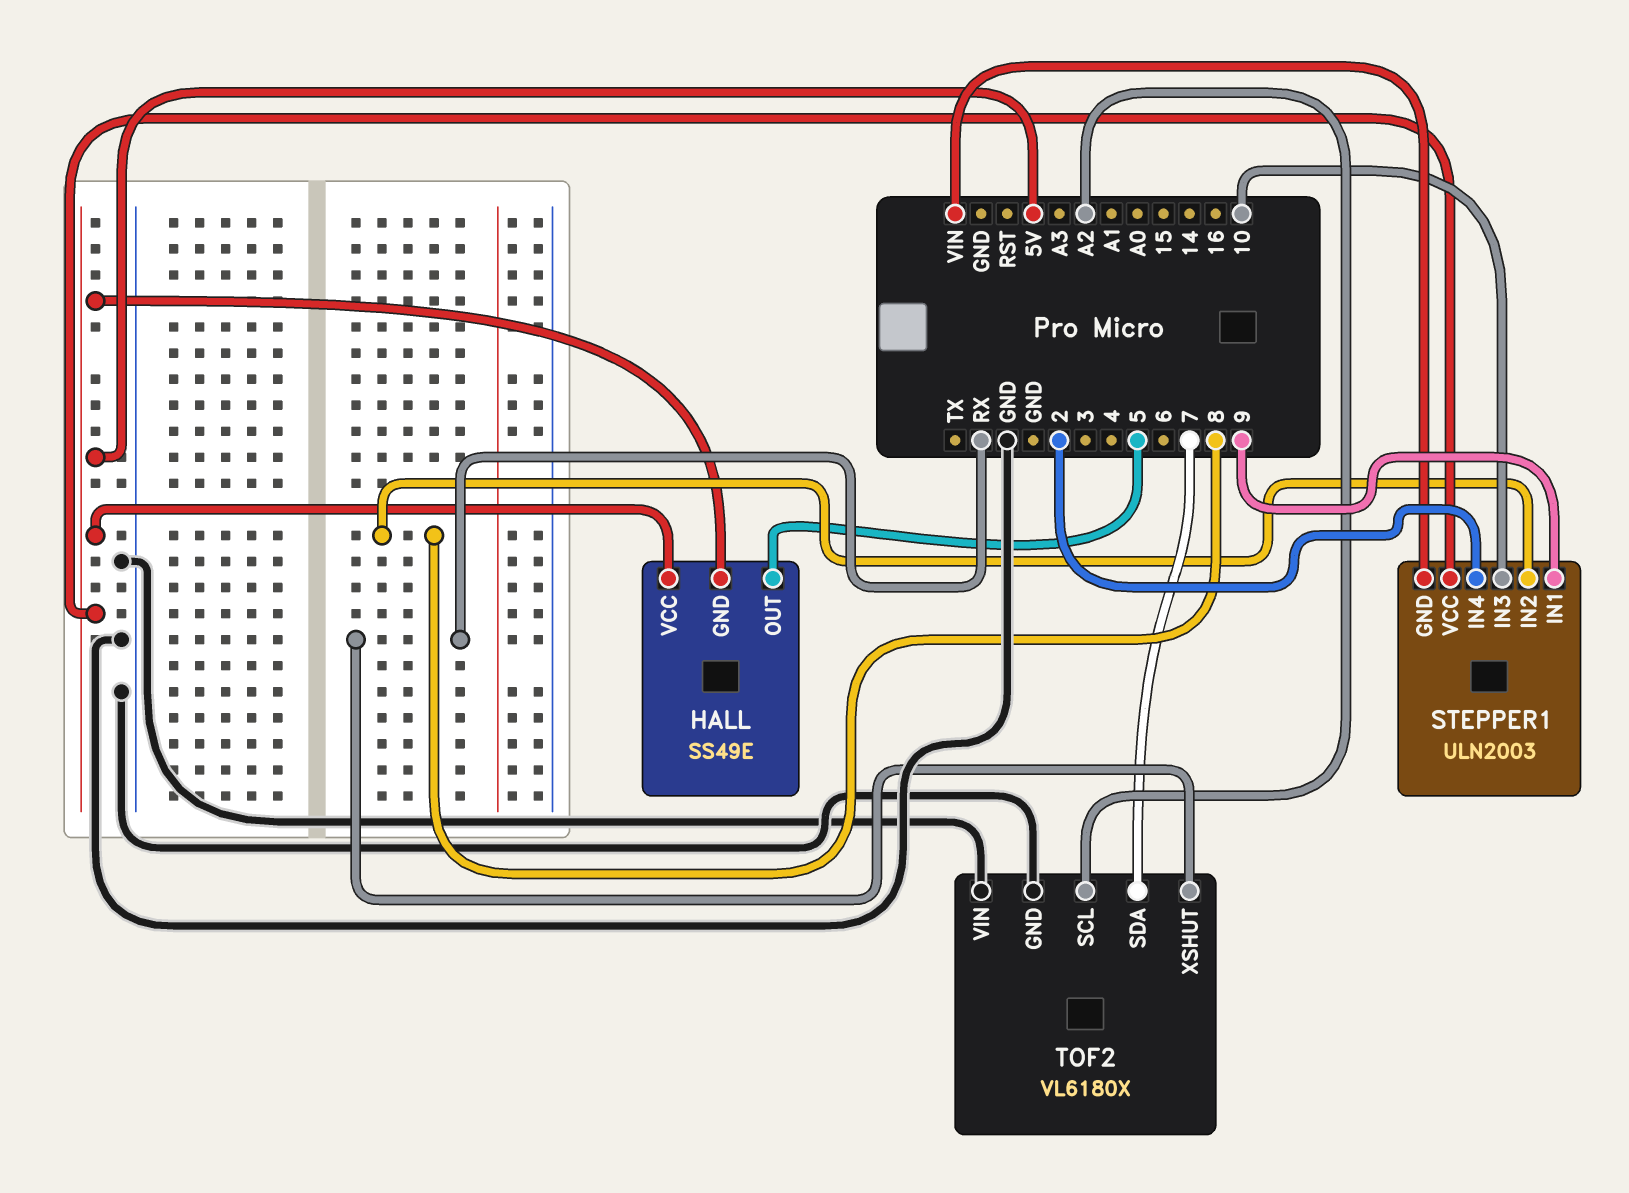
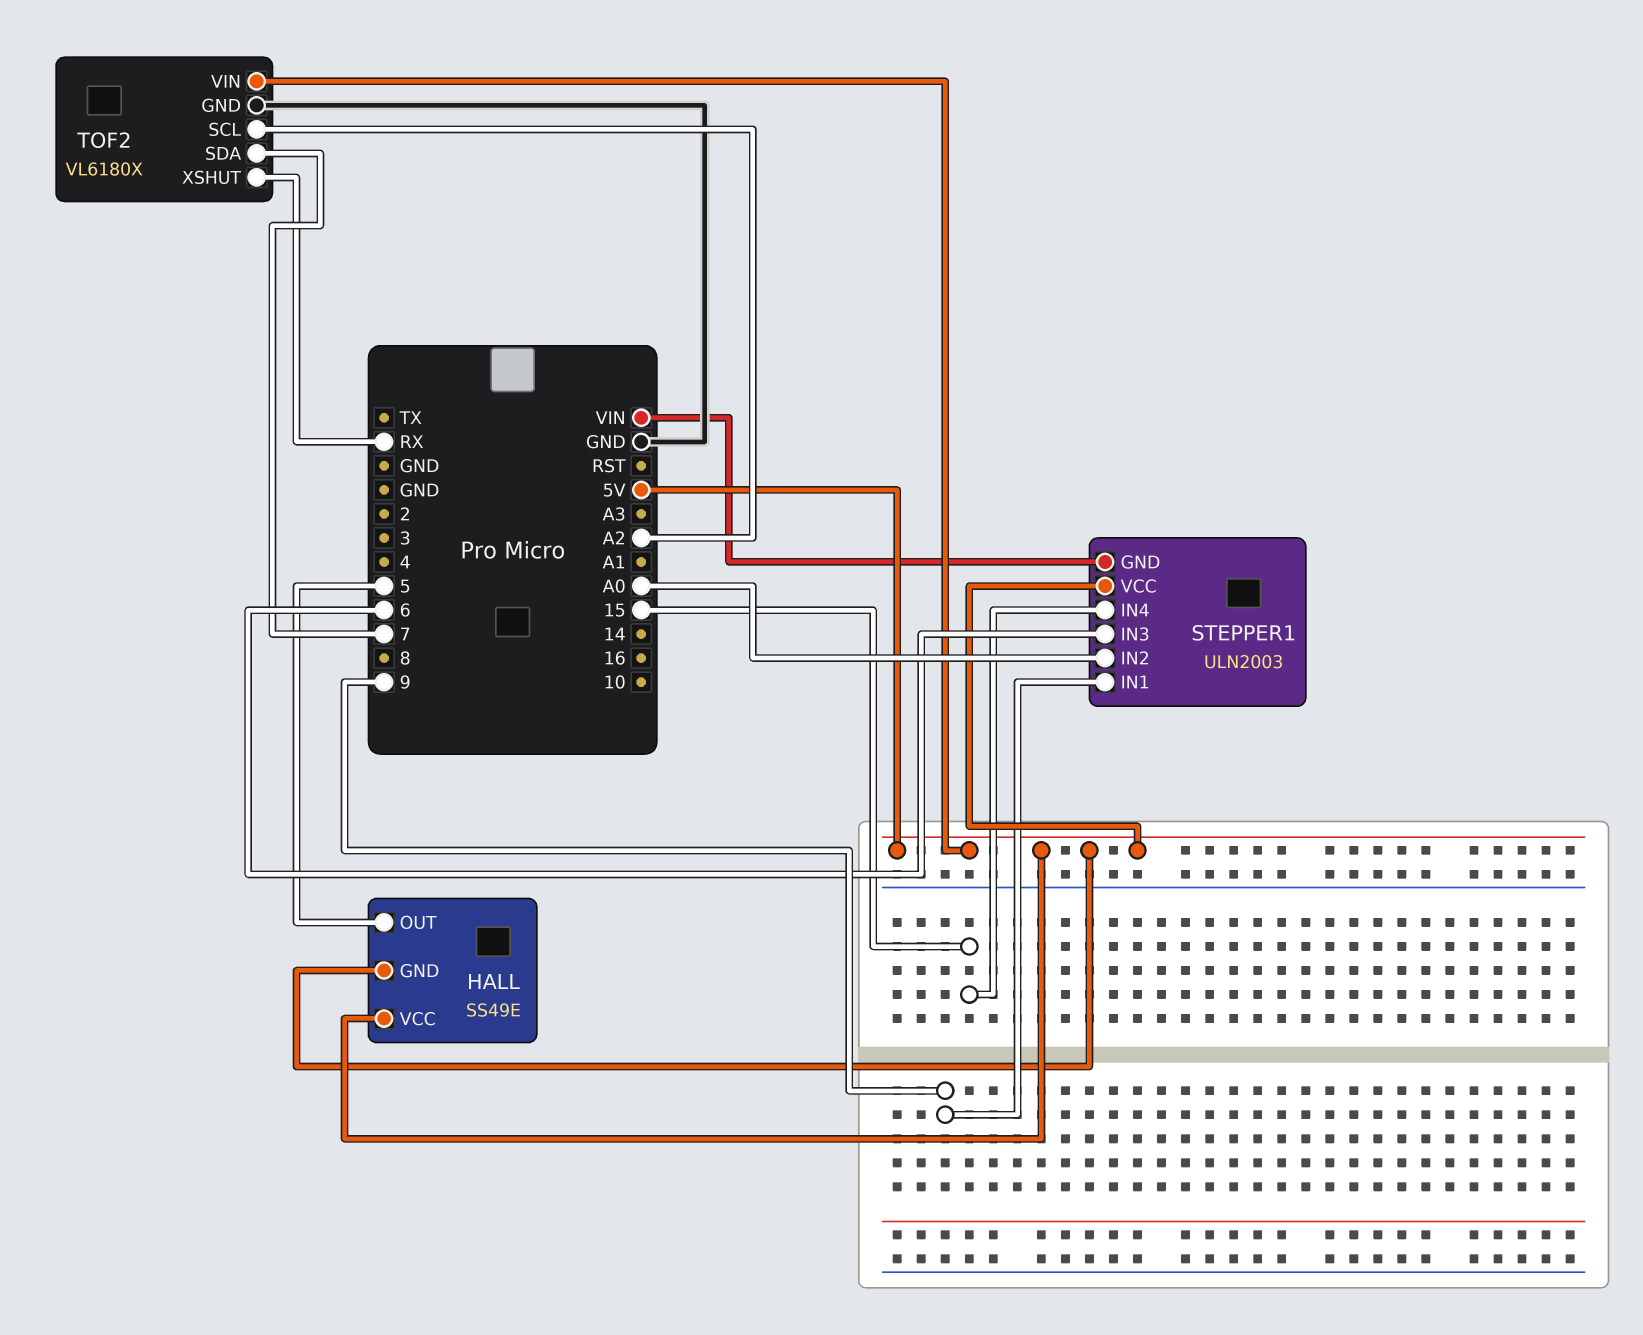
STEPPER1 pin IN2: 8 -> A0
STEPPER1 pin IN3: 10 -> 6
STEPPER1 pin IN4: 2 -> 15
TOF2 pin VIN: GND -> 5V

